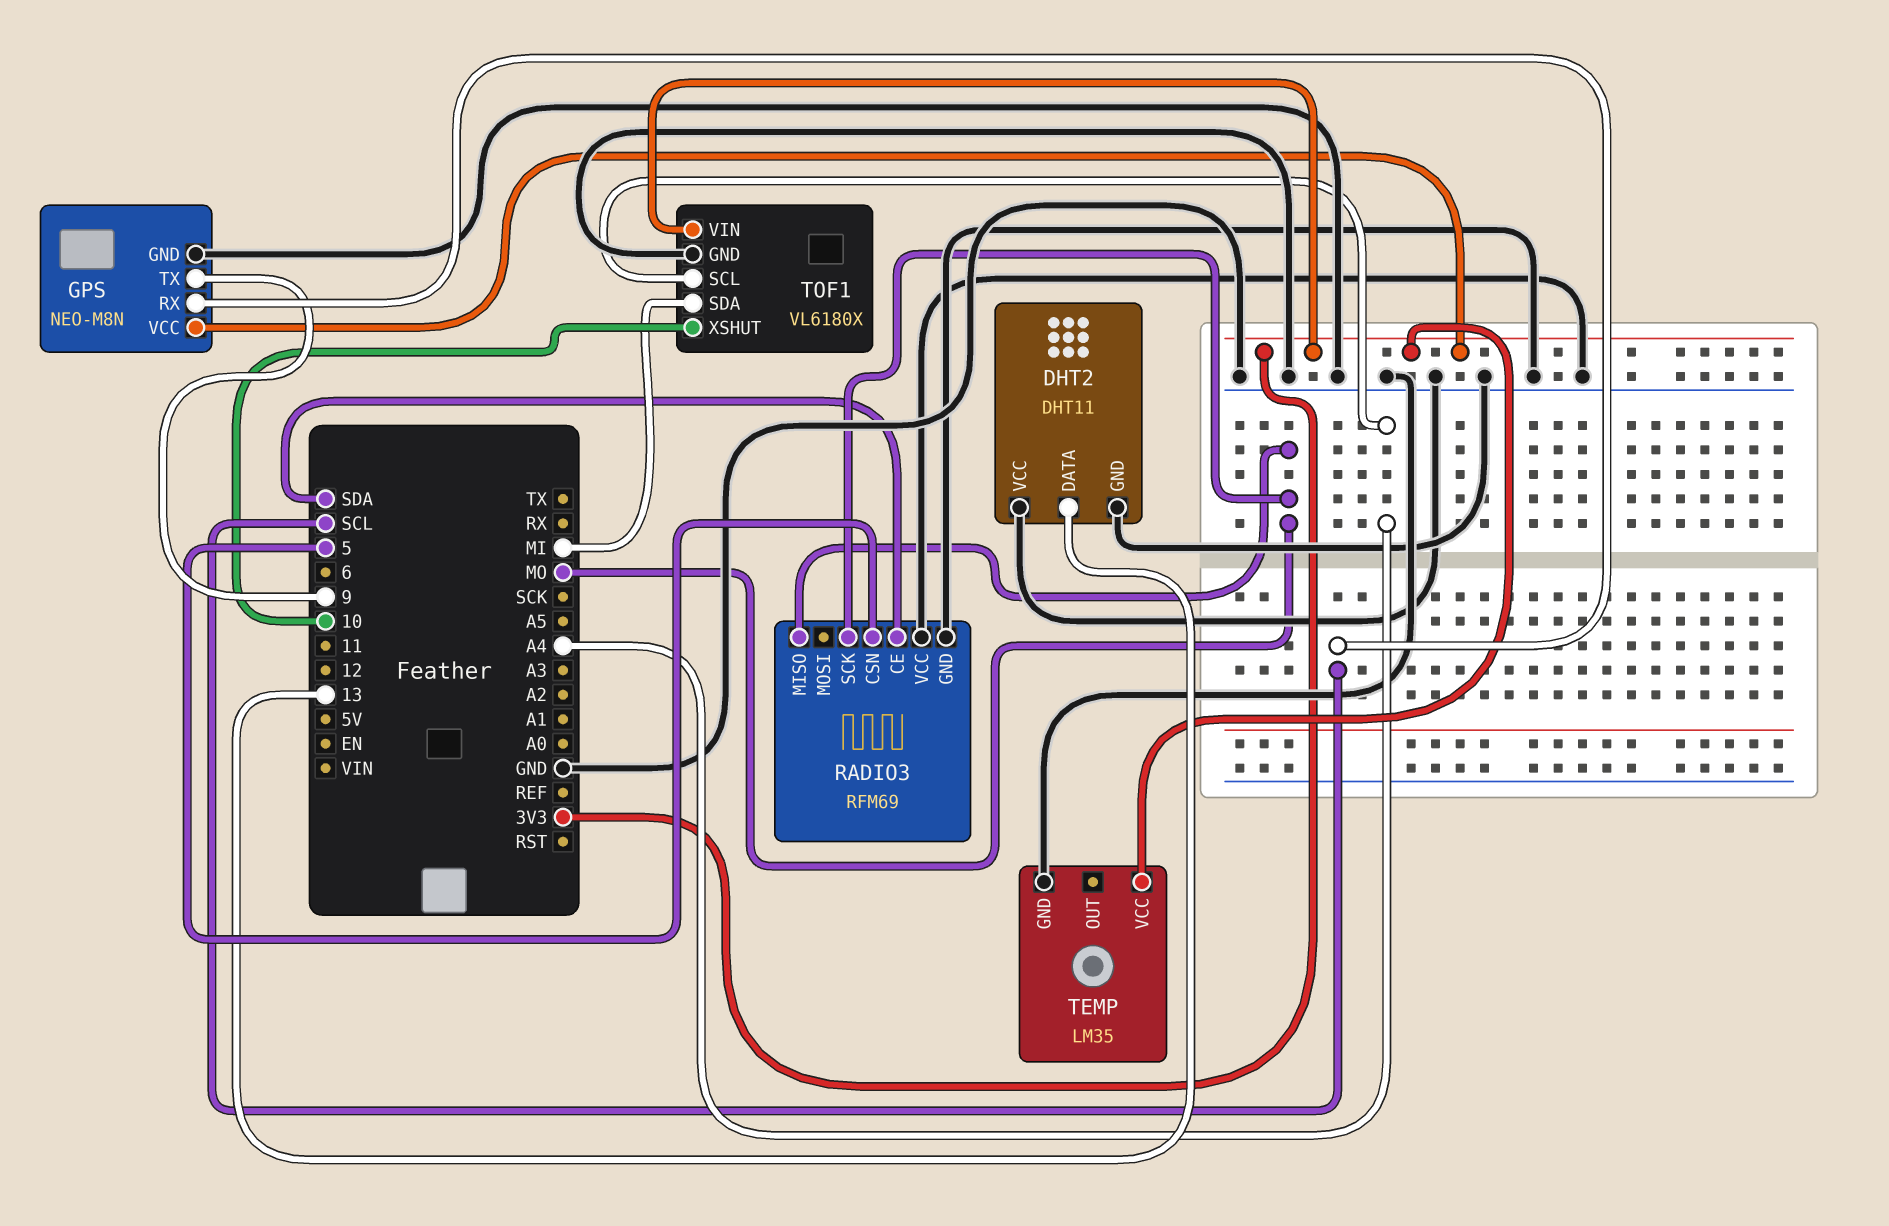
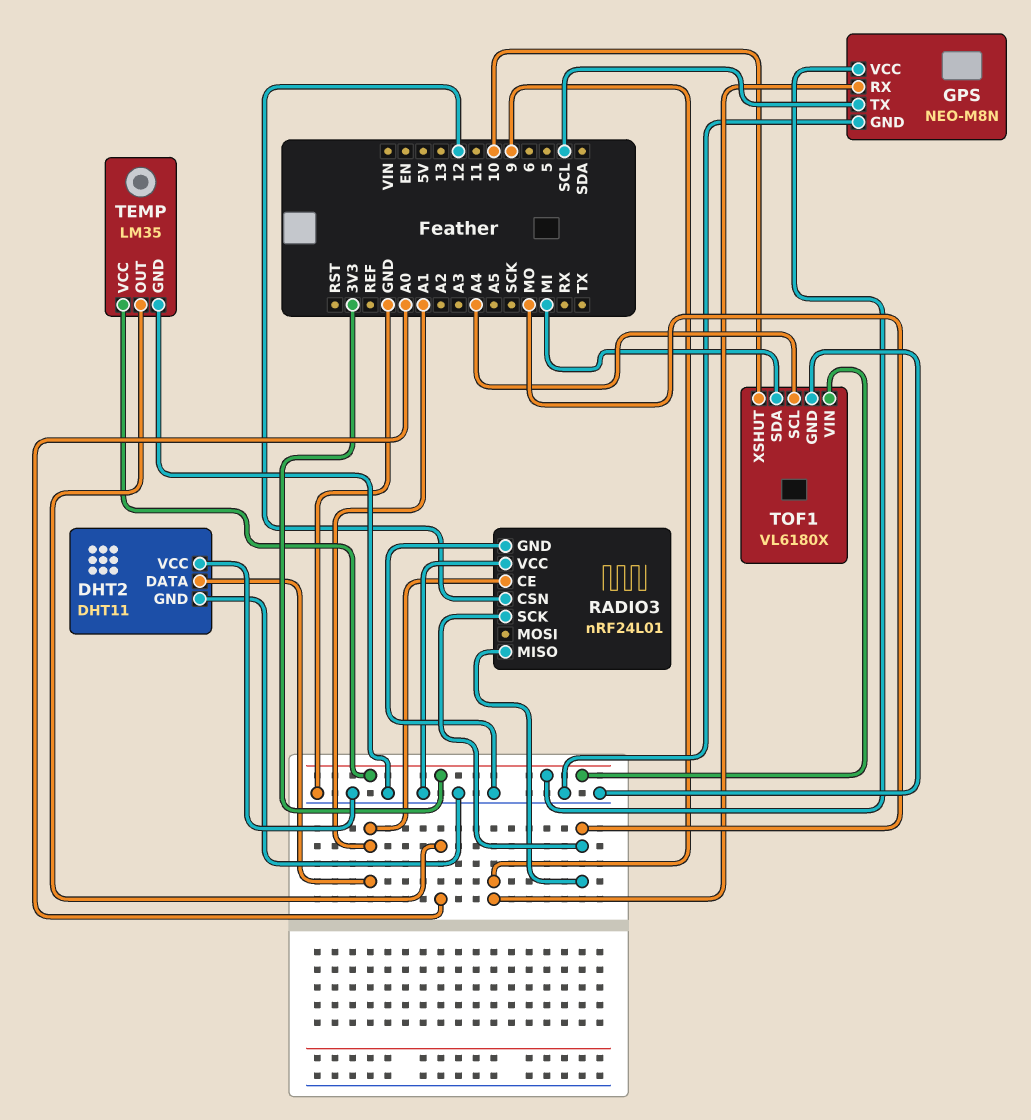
DHT2 pin DATA: 13 -> A1
GPS pin RX: SCL -> 9
GPS pin TX: 9 -> SCL
RADIO3: RFM69 -> nRF24L01
RADIO3 pin CE: SDA -> A1
RADIO3 pin CSN: 5 -> 12
TEMP pin OUT: none -> A0

